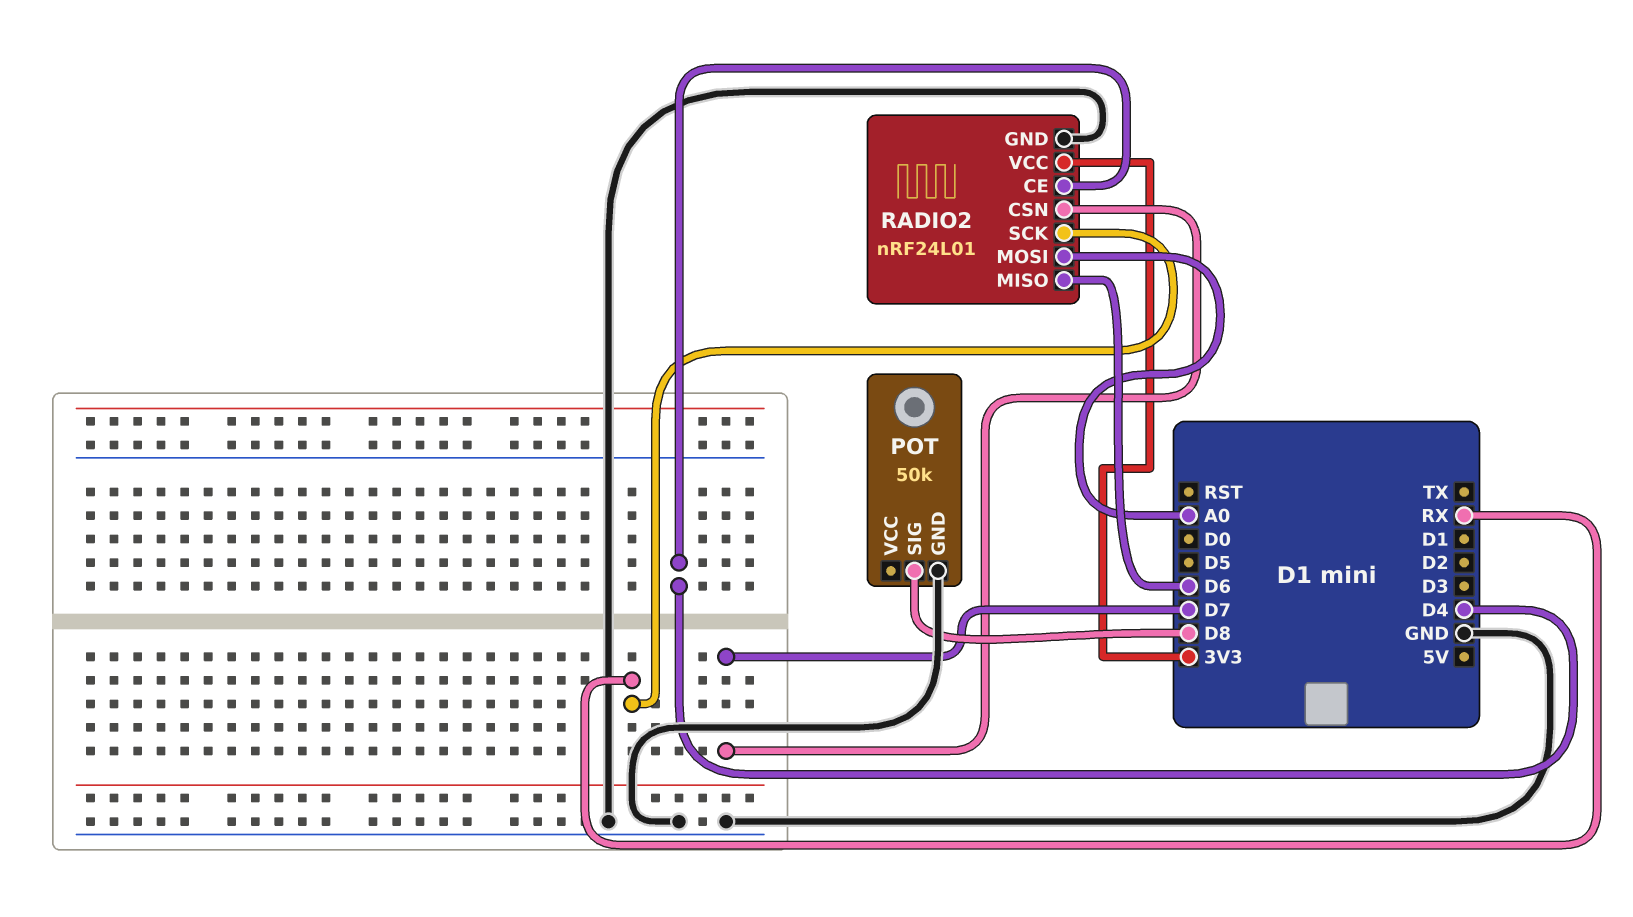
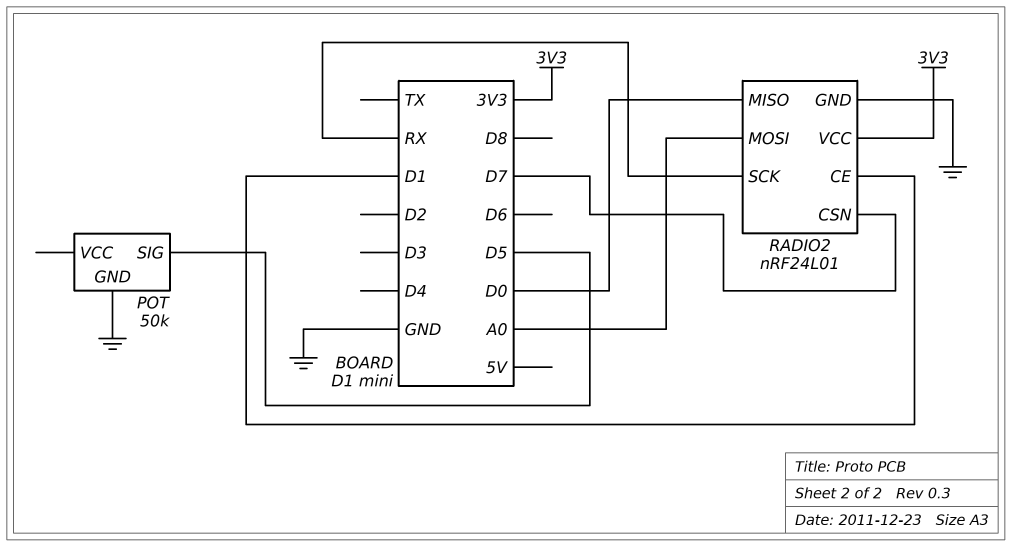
POT pin SIG: D8 -> D5
RADIO2 pin CE: D4 -> D1
RADIO2 pin MISO: D6 -> D0

